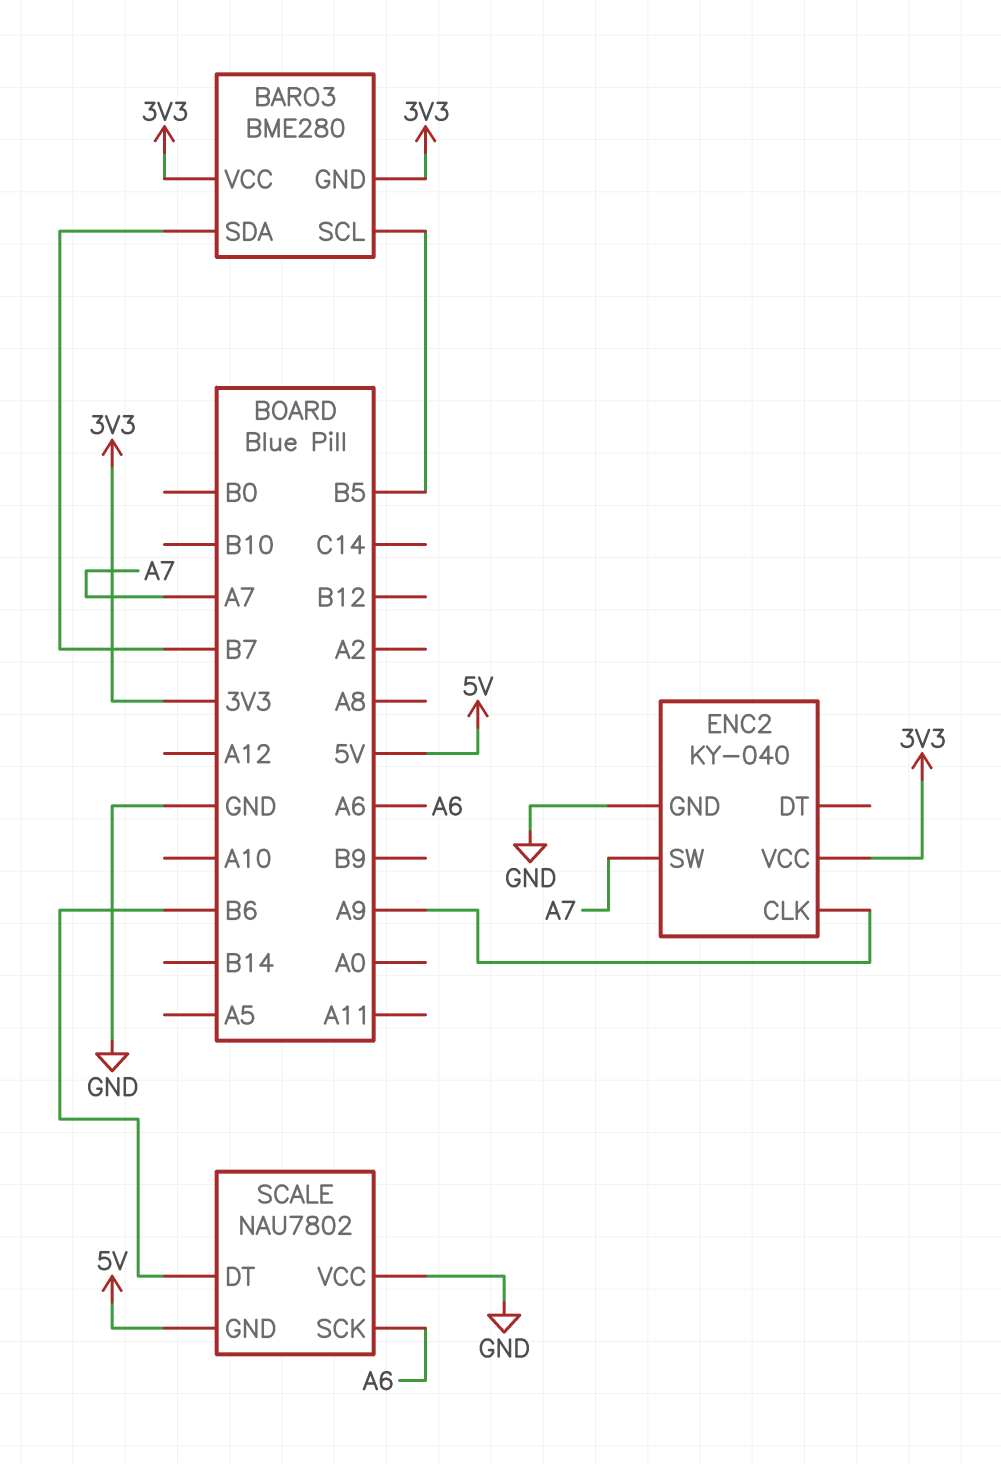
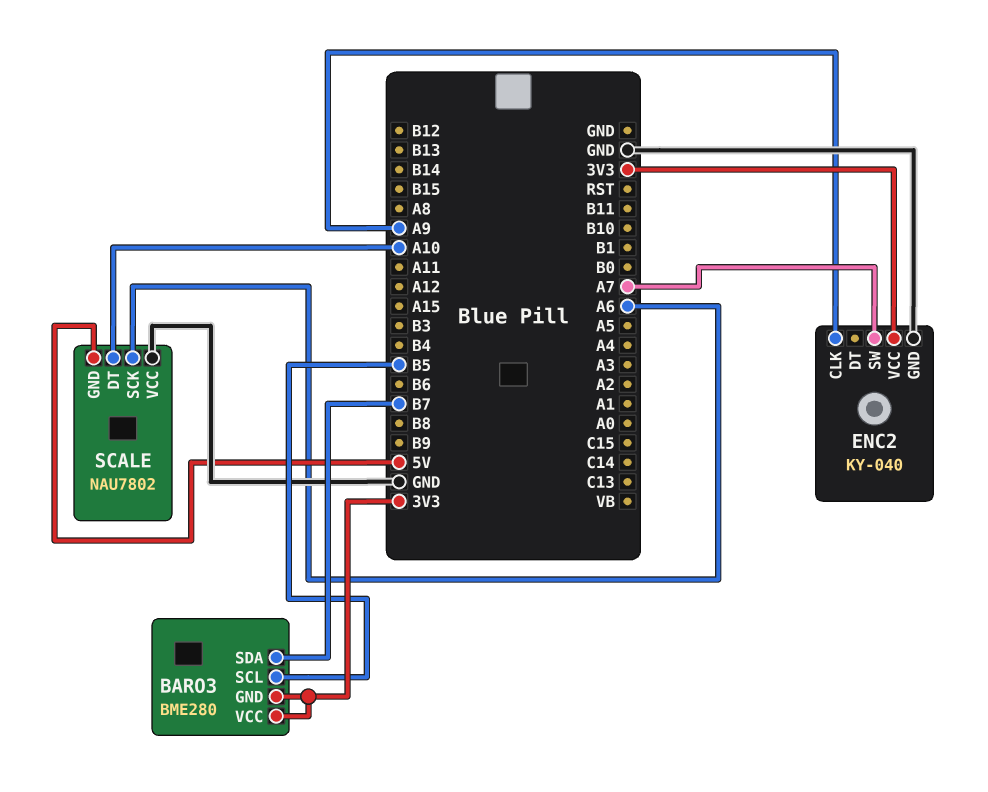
SCALE pin DT: B6 -> A10

